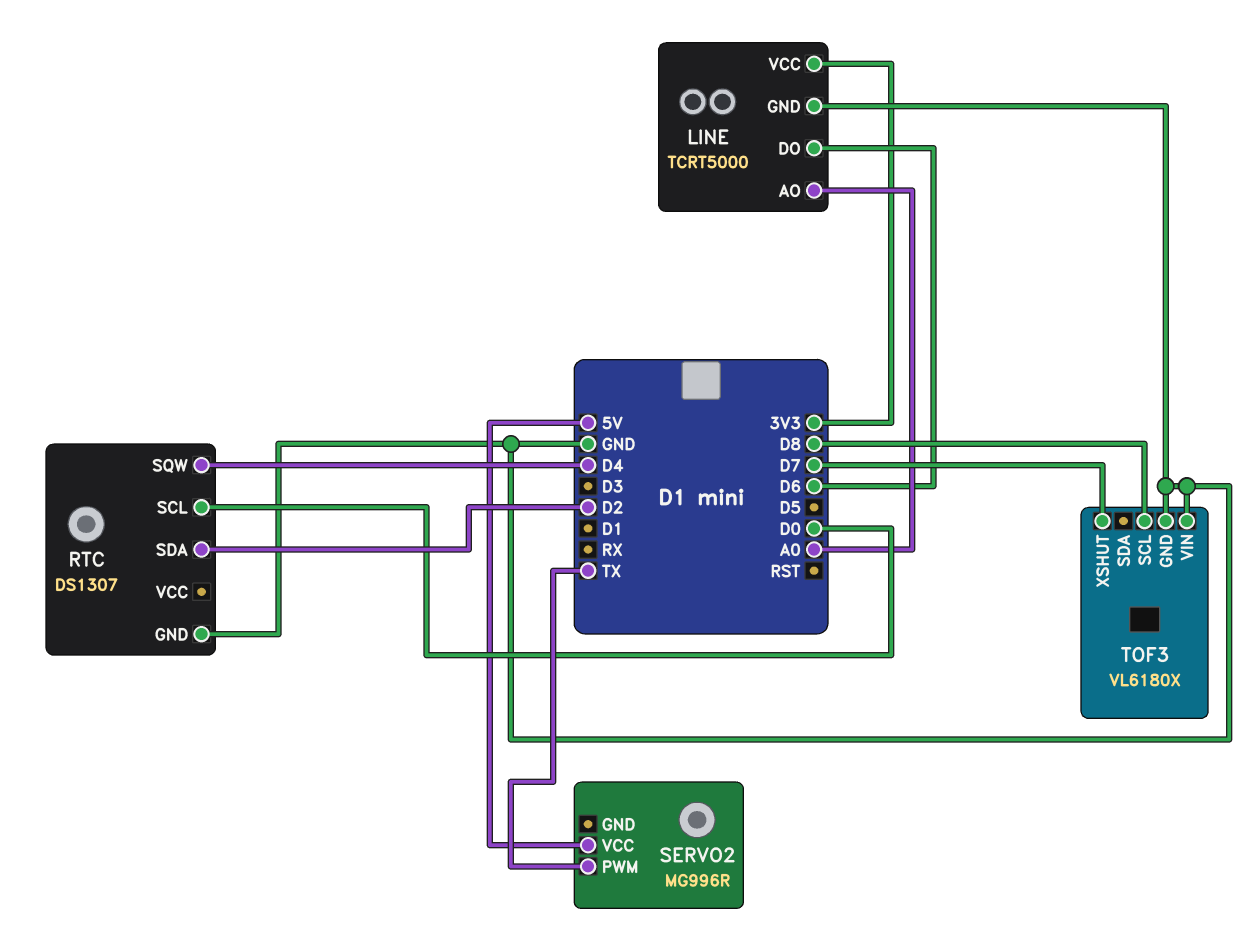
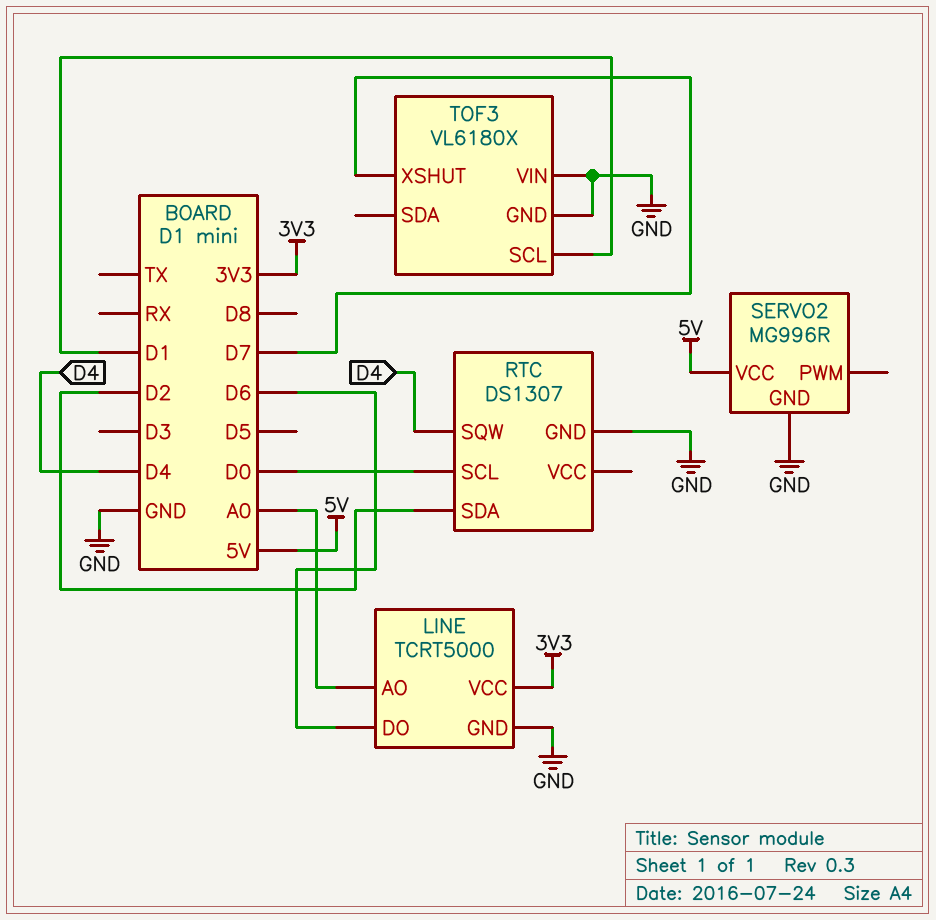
SERVO2 pin GND: none -> GND
SERVO2 pin PWM: TX -> none
TOF3 pin SCL: D8 -> D1

